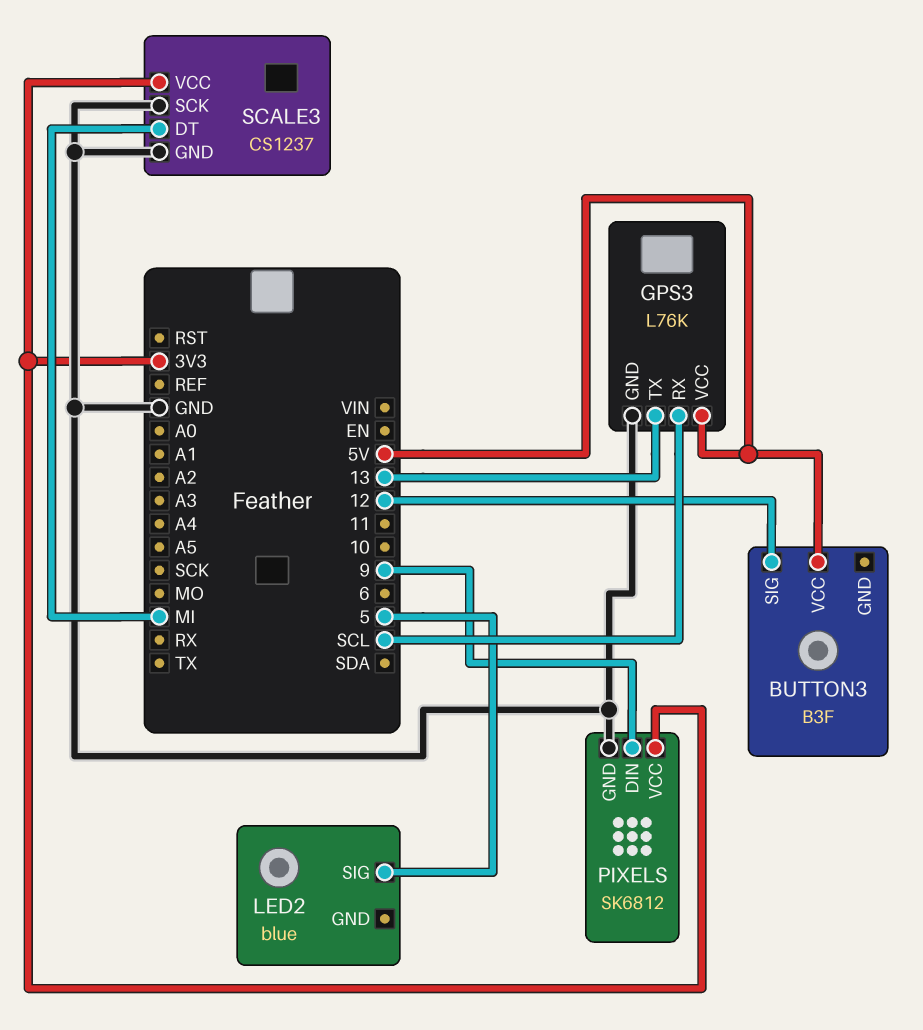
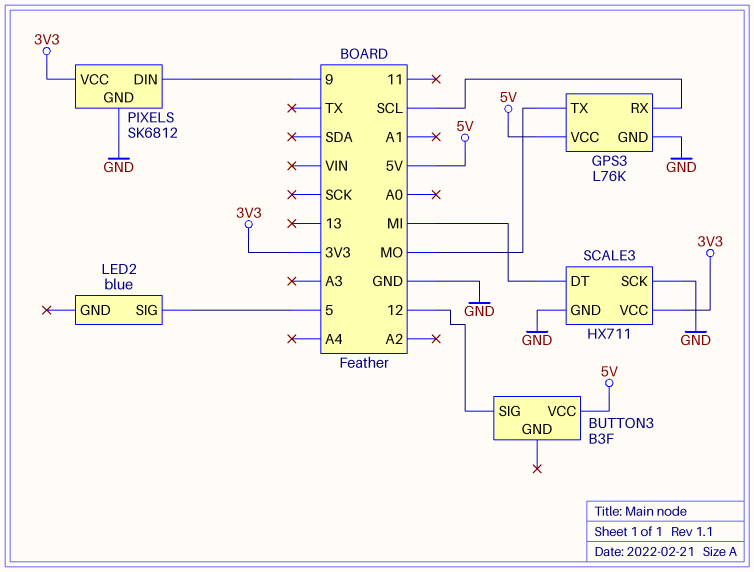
GPS3 pin TX: 13 -> MO
SCALE3: CS1237 -> HX711

